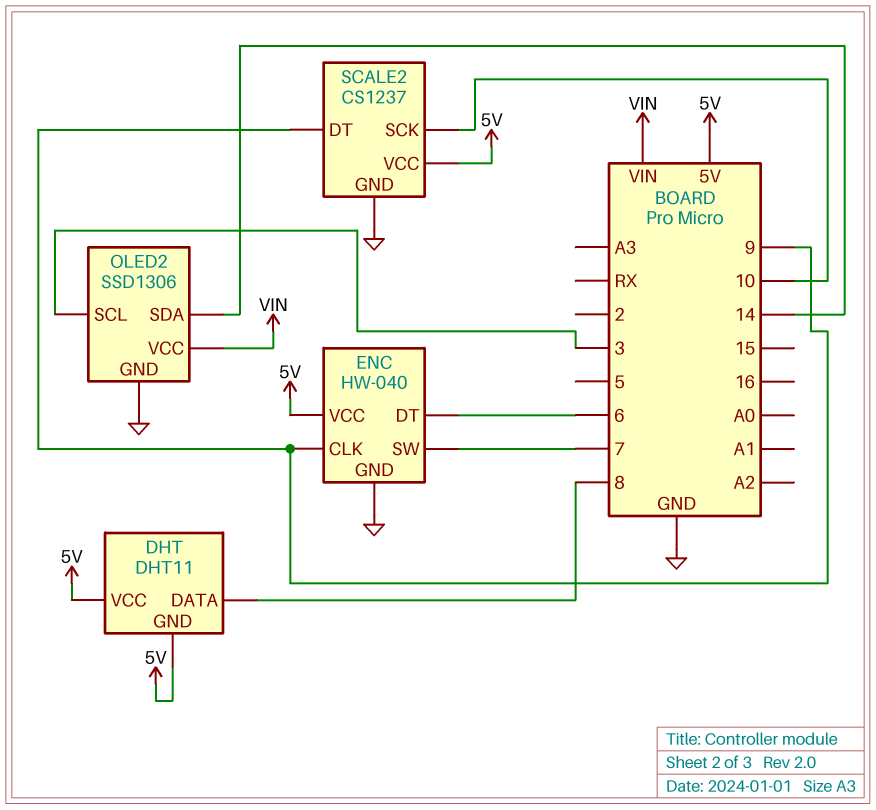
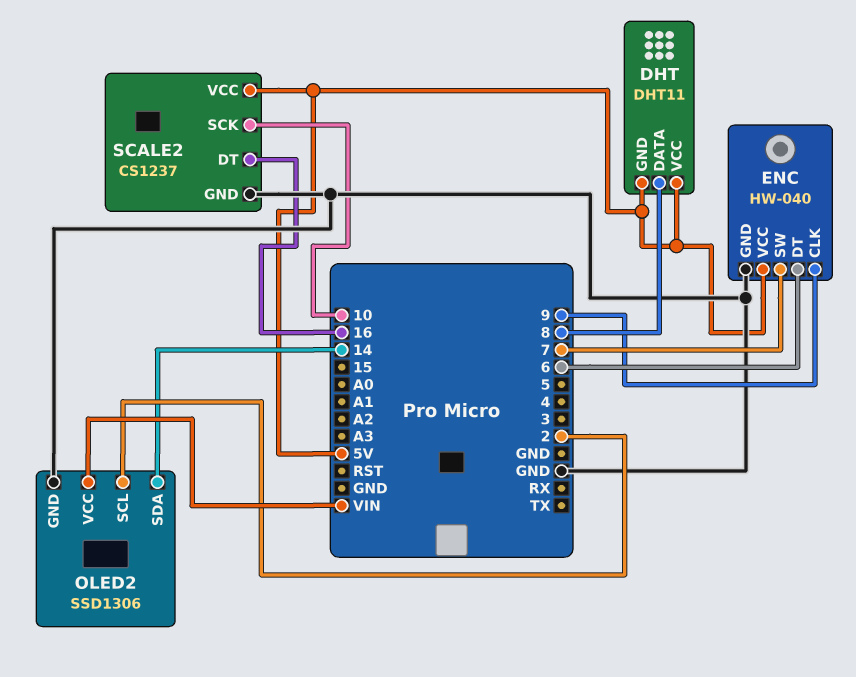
OLED2 pin SCL: 3 -> 2
SCALE2 pin DT: 9 -> 16

